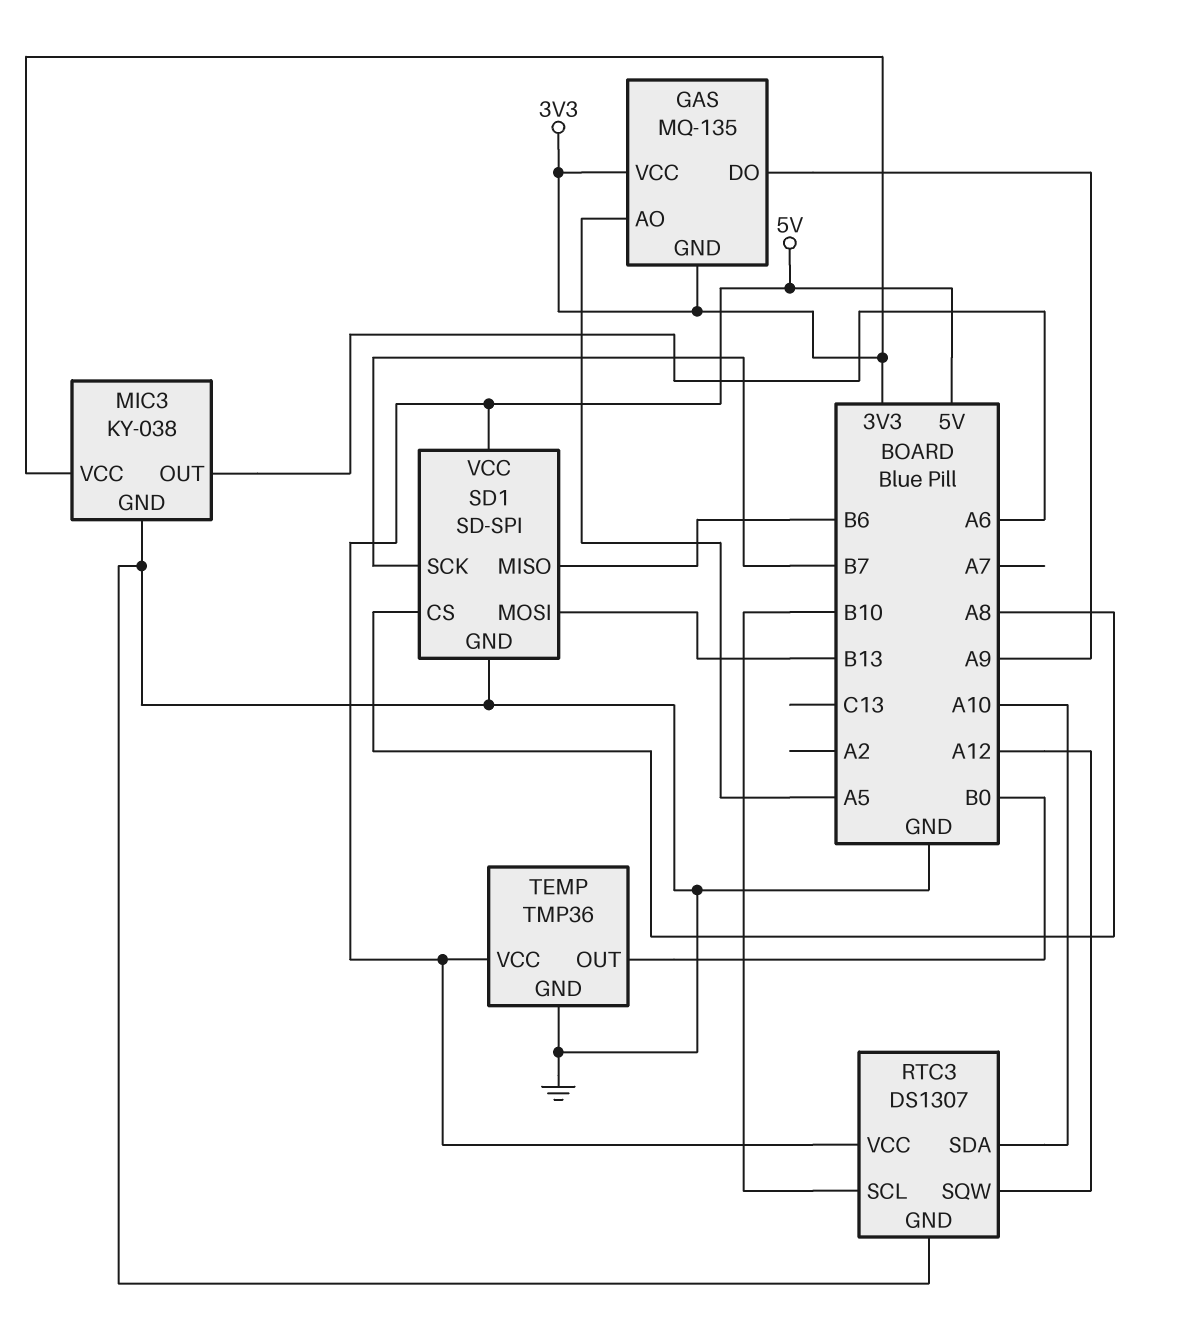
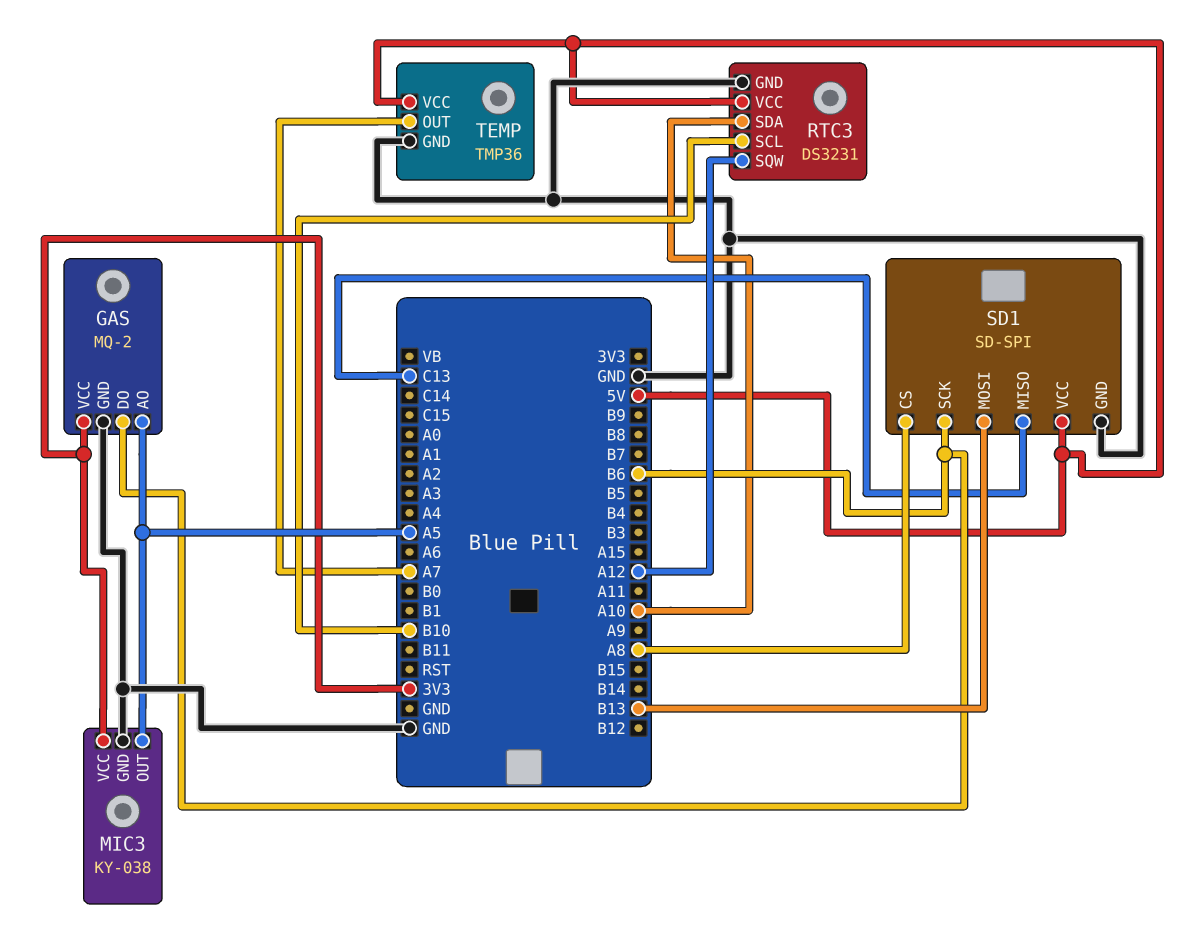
GAS: MQ-135 -> MQ-2
GAS pin DO: A9 -> B6
GAS pin GND: 3V3 -> GND
MIC3 pin OUT: A6 -> A5
RTC3: DS1307 -> DS3231
SD1 pin MISO: B6 -> C13
SD1 pin SCK: B7 -> B6
TEMP pin OUT: B0 -> A7

